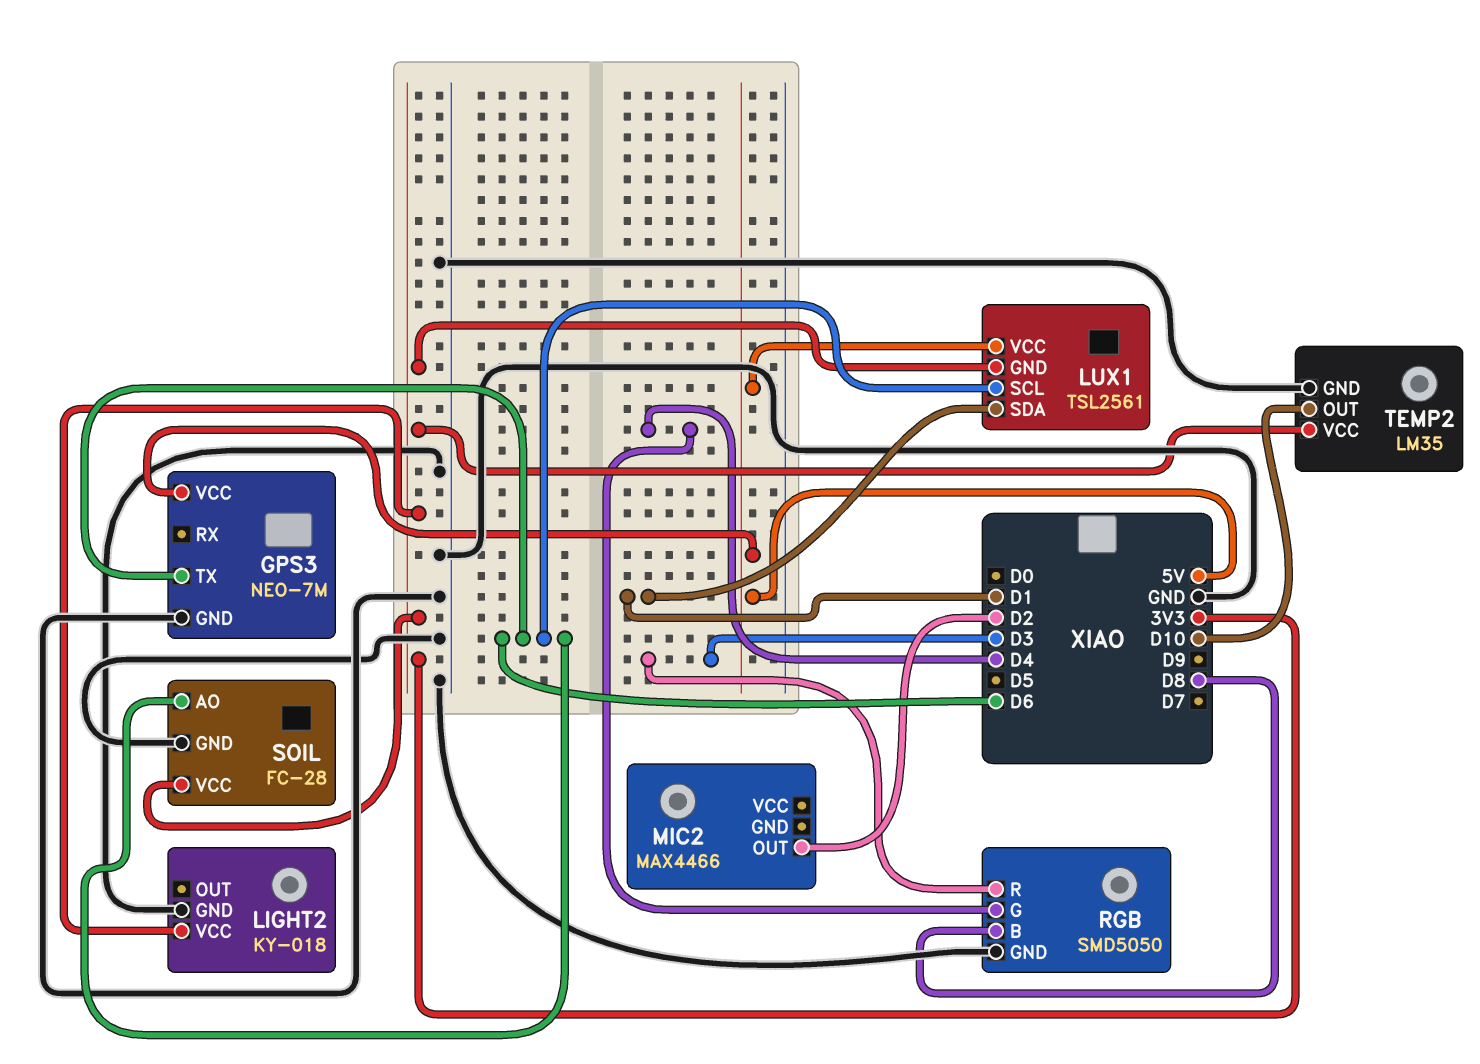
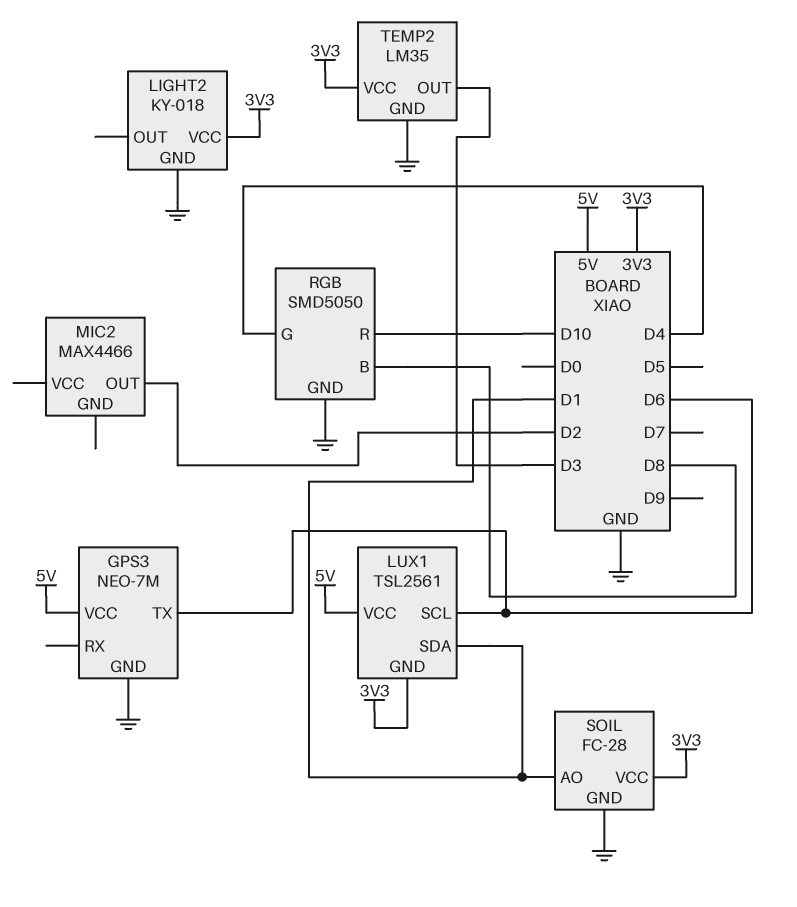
RGB pin R: D3 -> D10
SOIL pin AO: D6 -> D1
TEMP2 pin OUT: D10 -> D3

